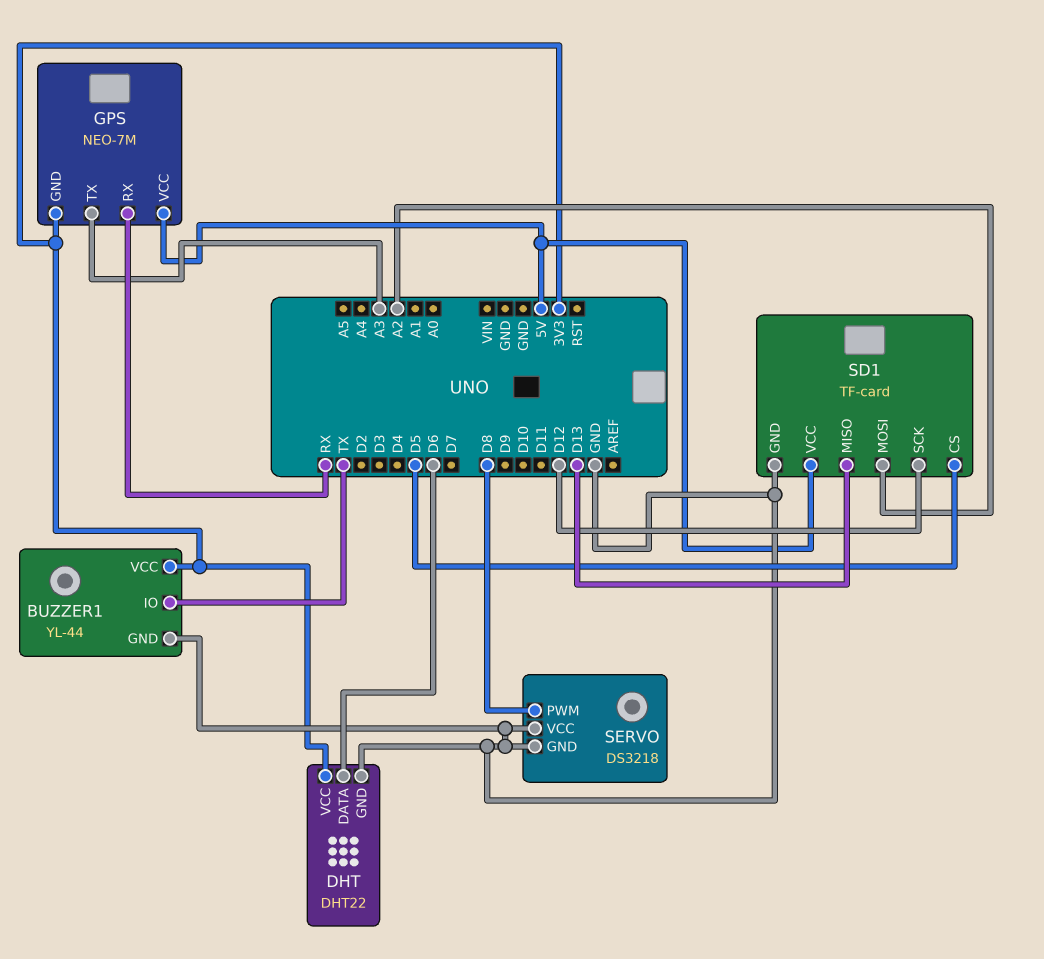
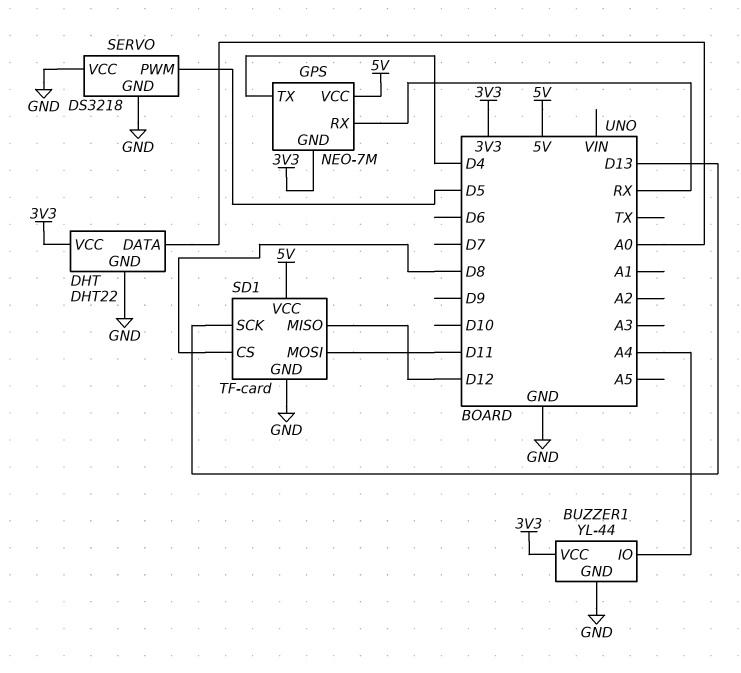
BUZZER1 pin IO: TX -> A4
DHT pin DATA: D6 -> A0
GPS pin TX: A3 -> D4
SD1 pin CS: D5 -> D8
SD1 pin MISO: D13 -> D12
SD1 pin MOSI: A2 -> D11
SD1 pin SCK: D12 -> D13
SERVO pin PWM: D8 -> D5

